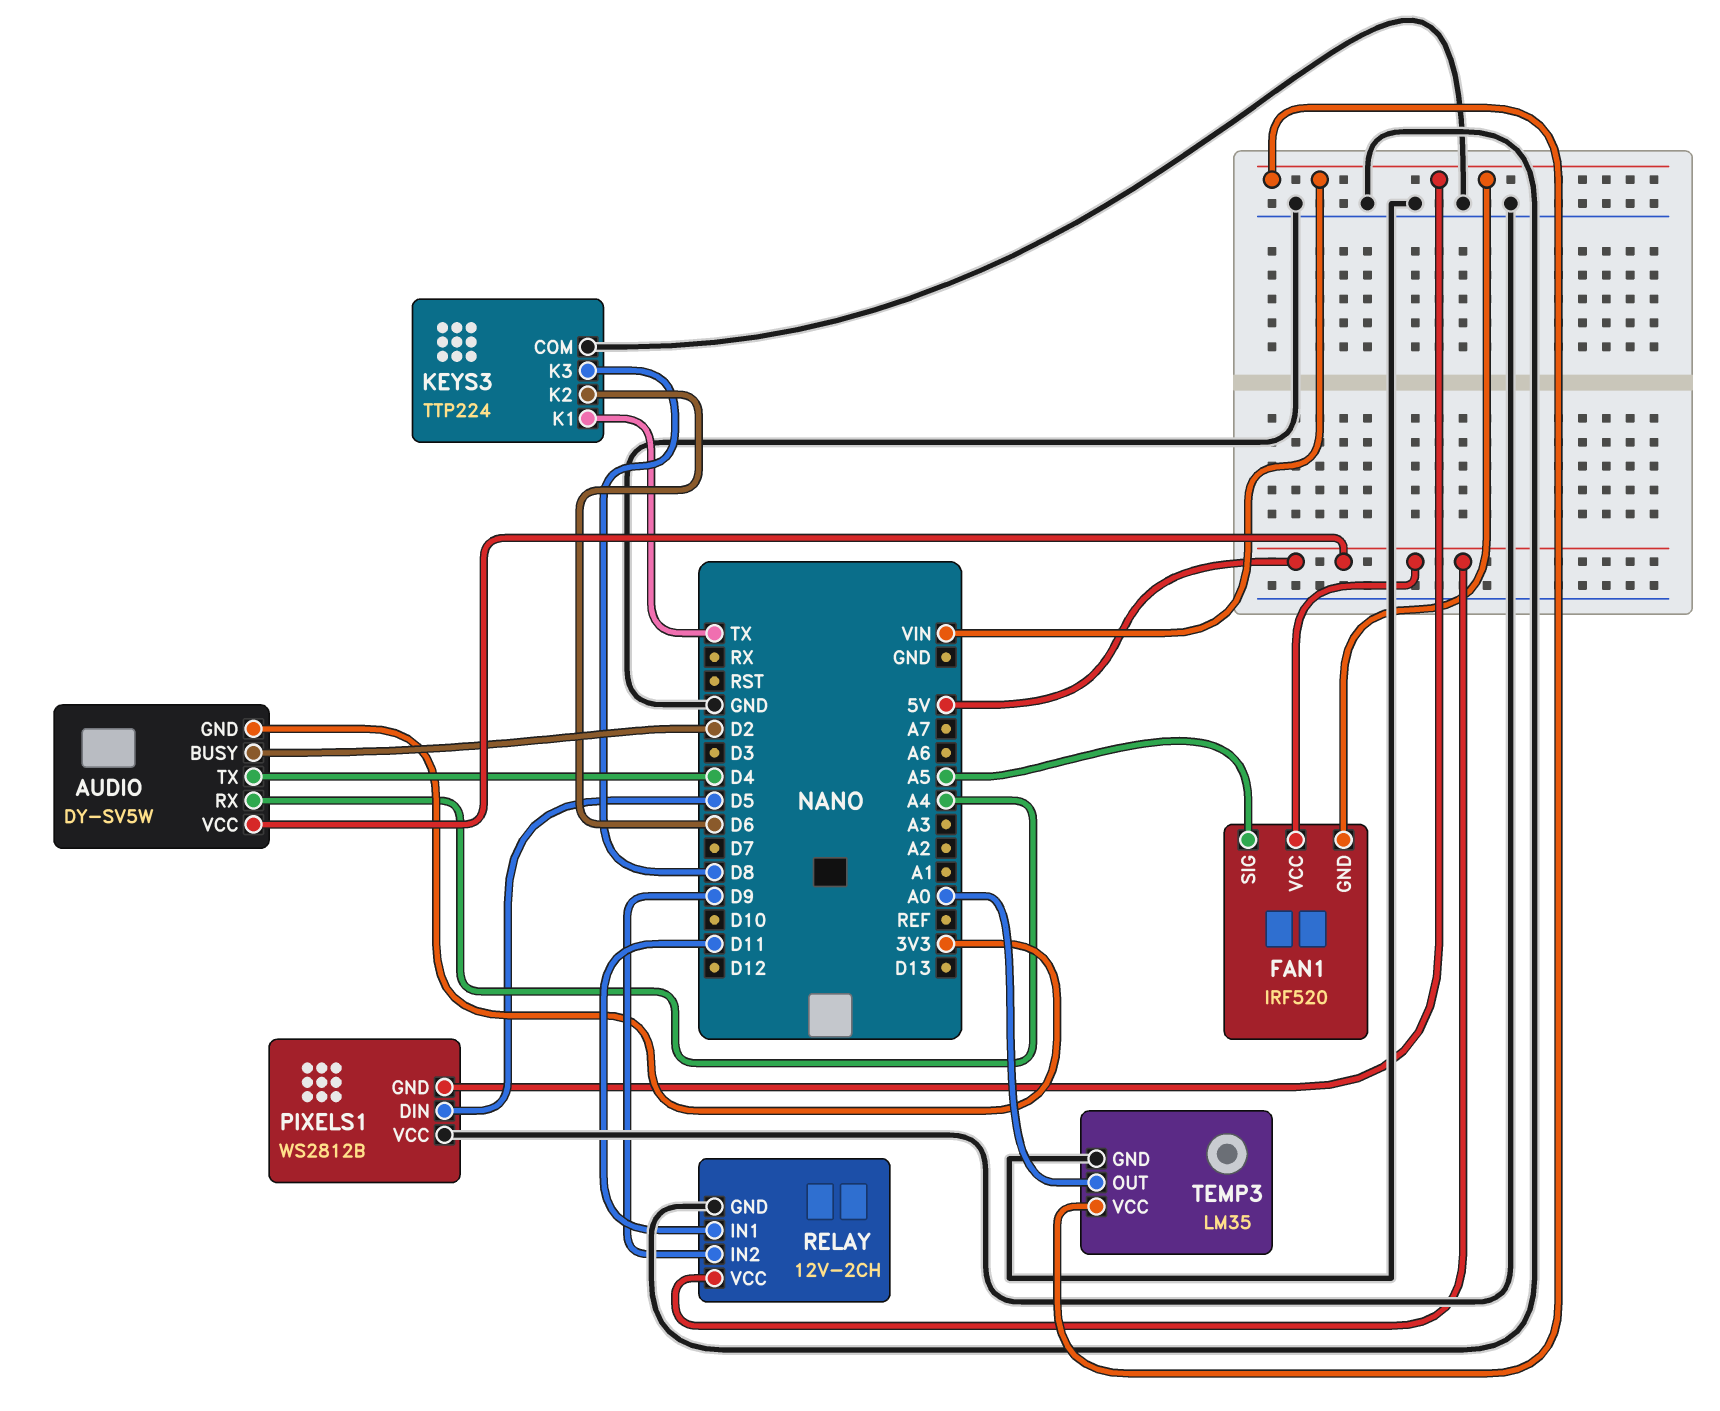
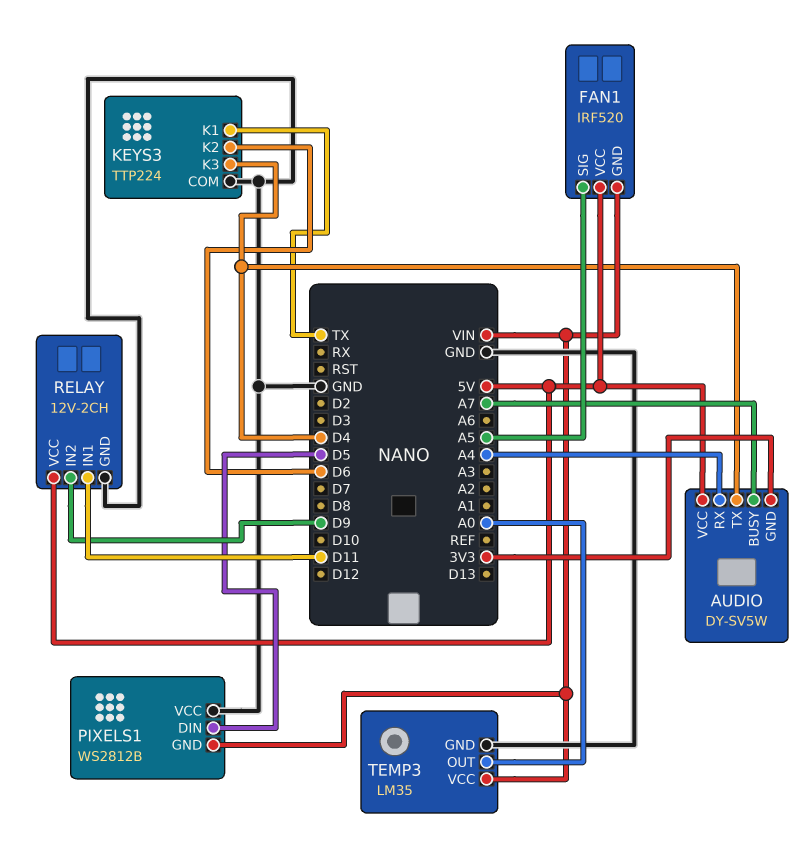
AUDIO pin BUSY: D2 -> A7
KEYS3 pin K3: D8 -> D4

